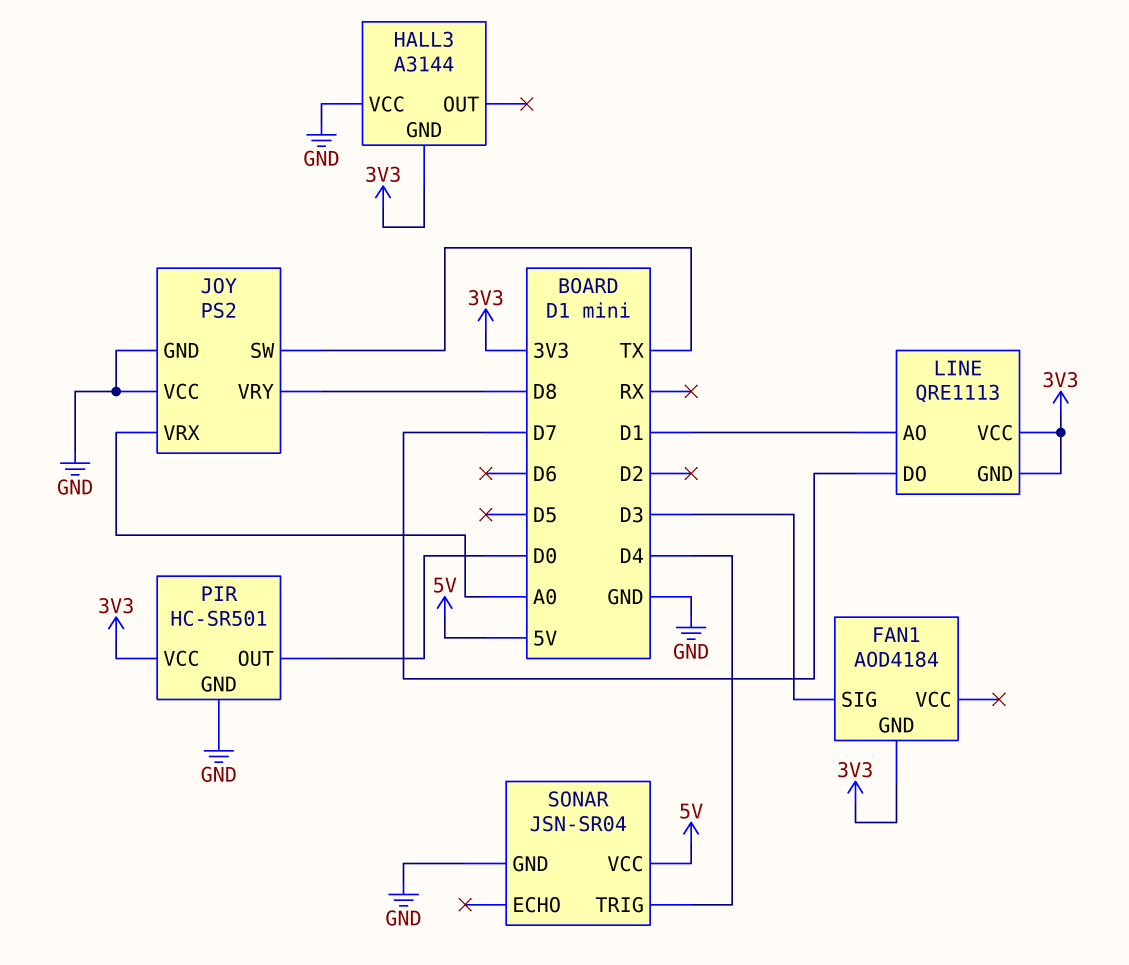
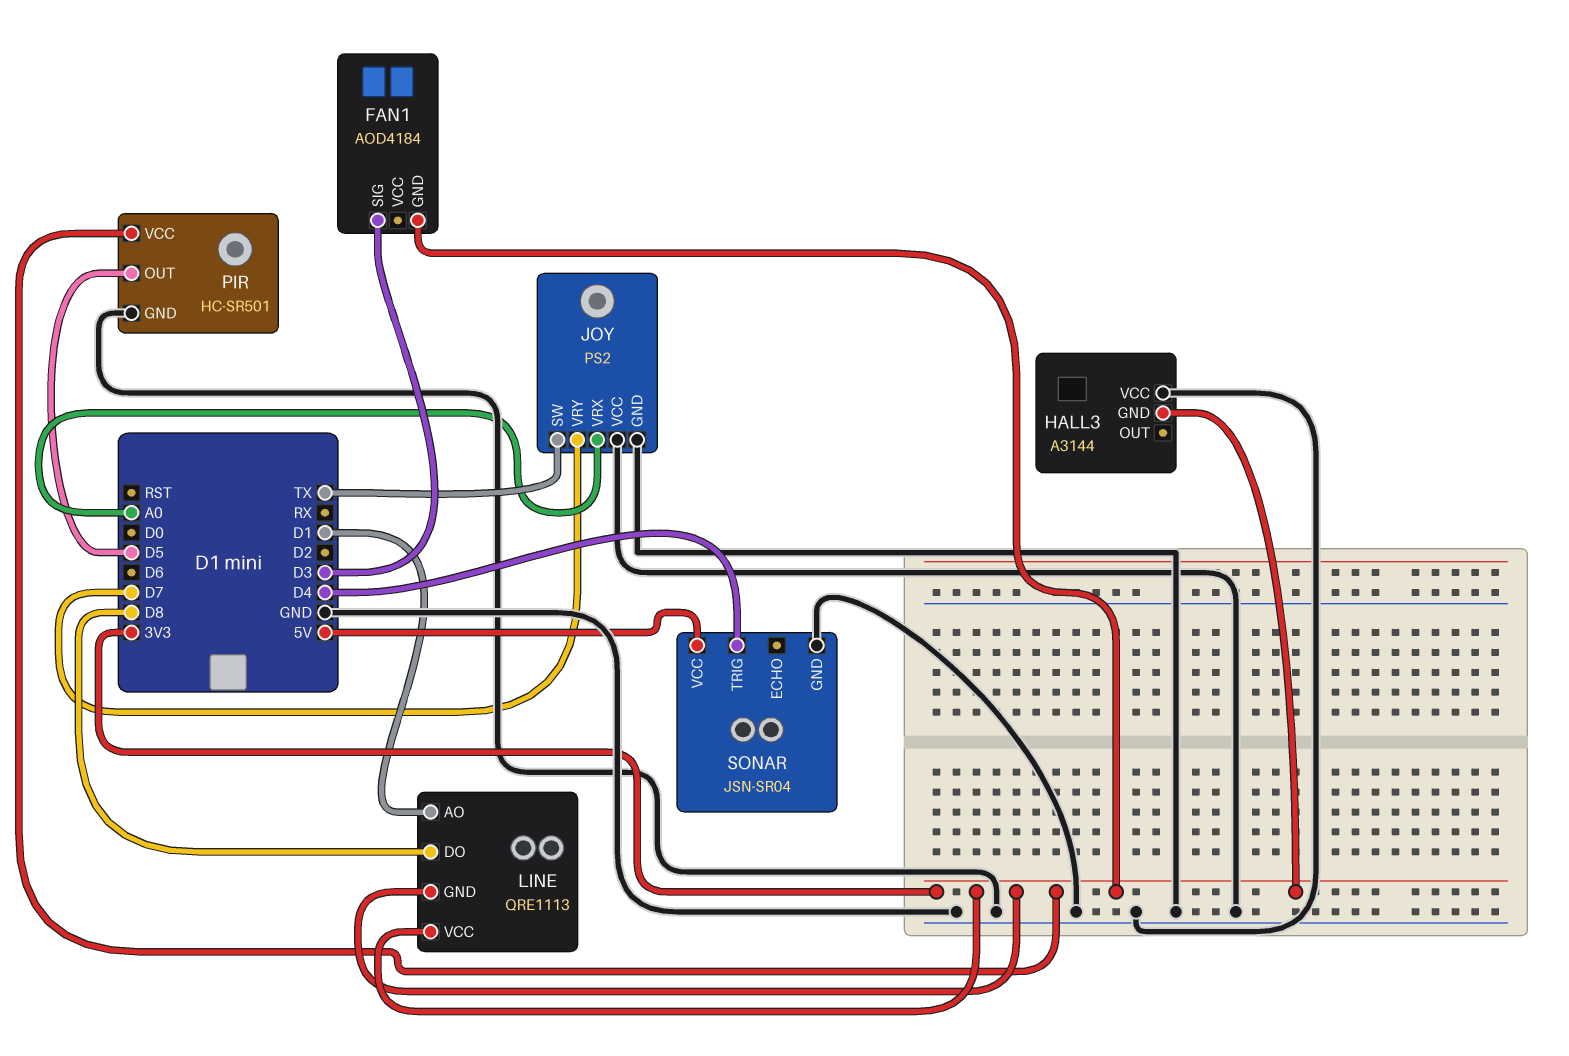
JOY pin VRY: D8 -> D7
LINE pin DO: D7 -> D8
PIR pin OUT: D0 -> D5

